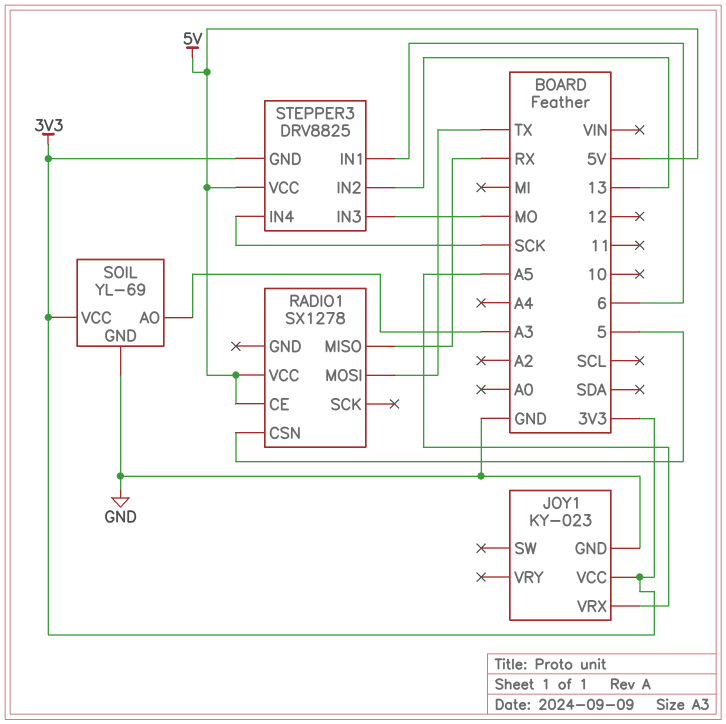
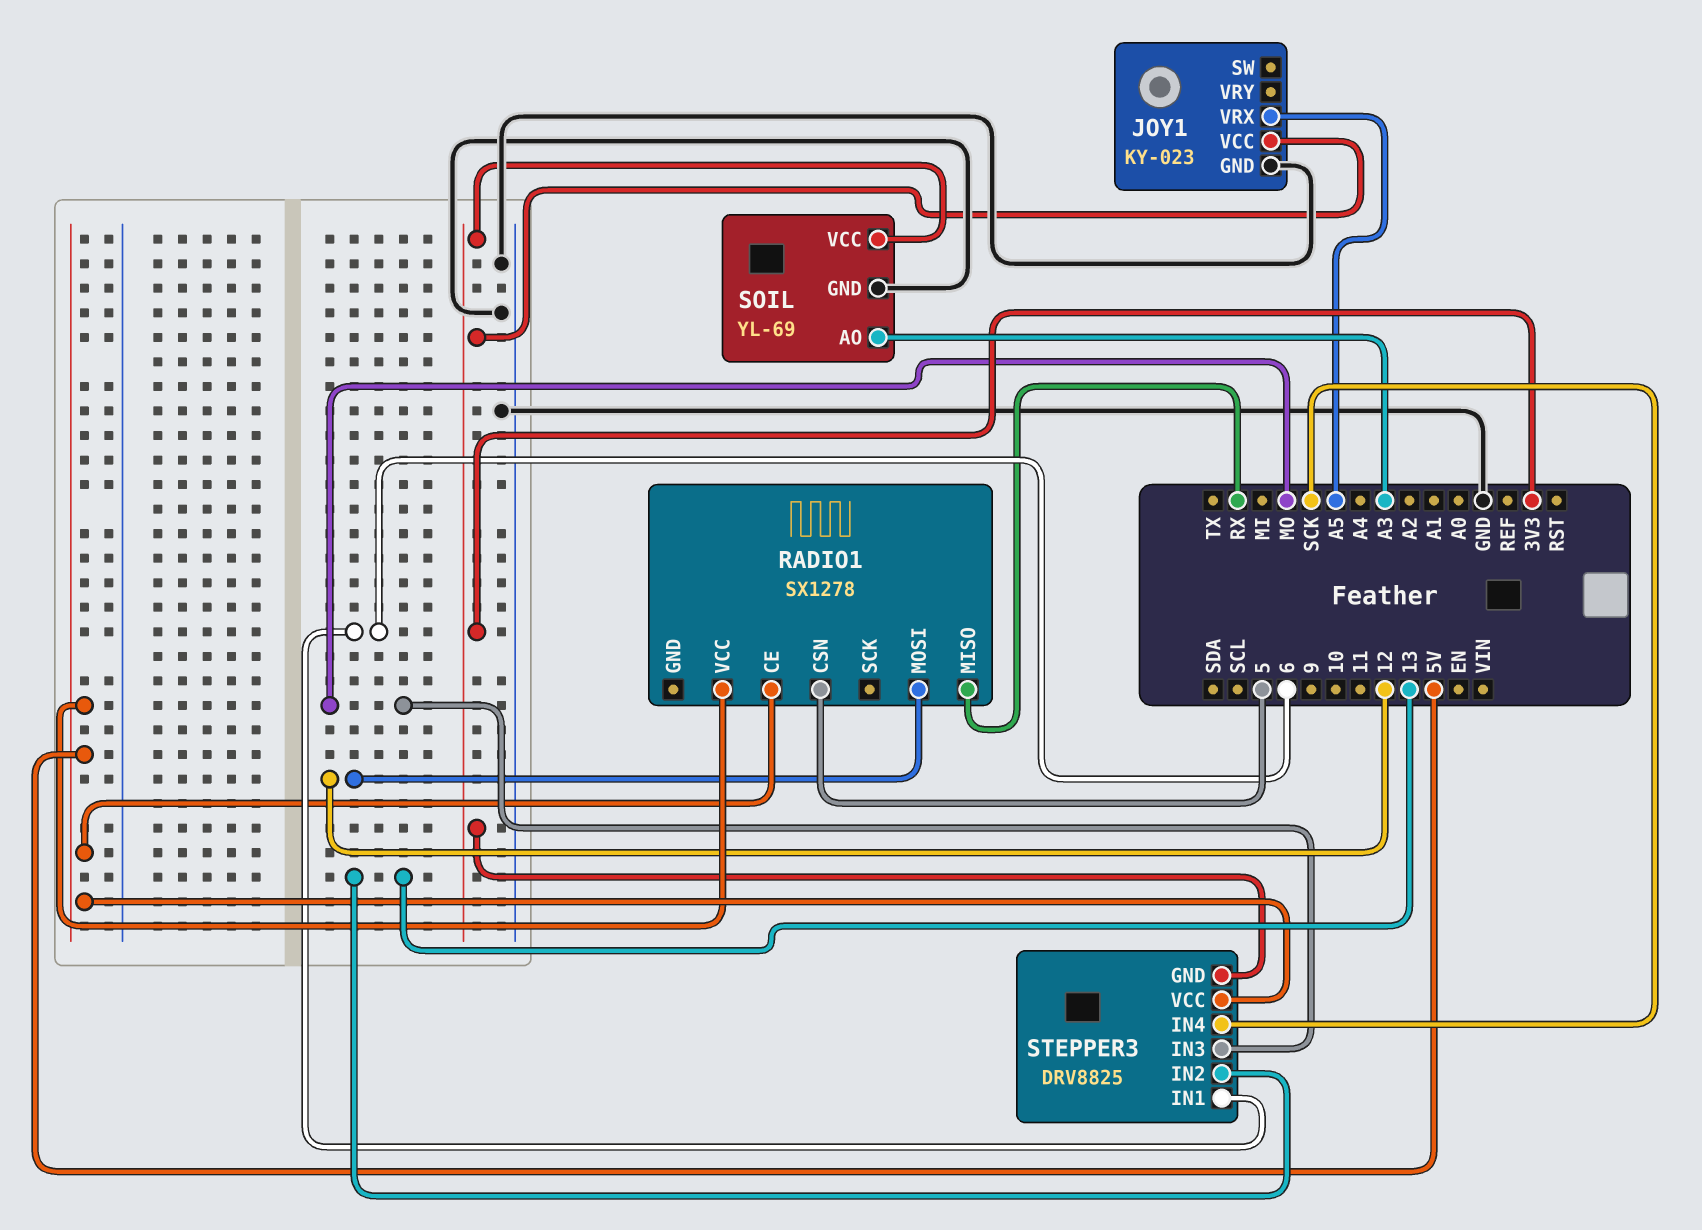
RADIO1 pin MOSI: TX -> 12

